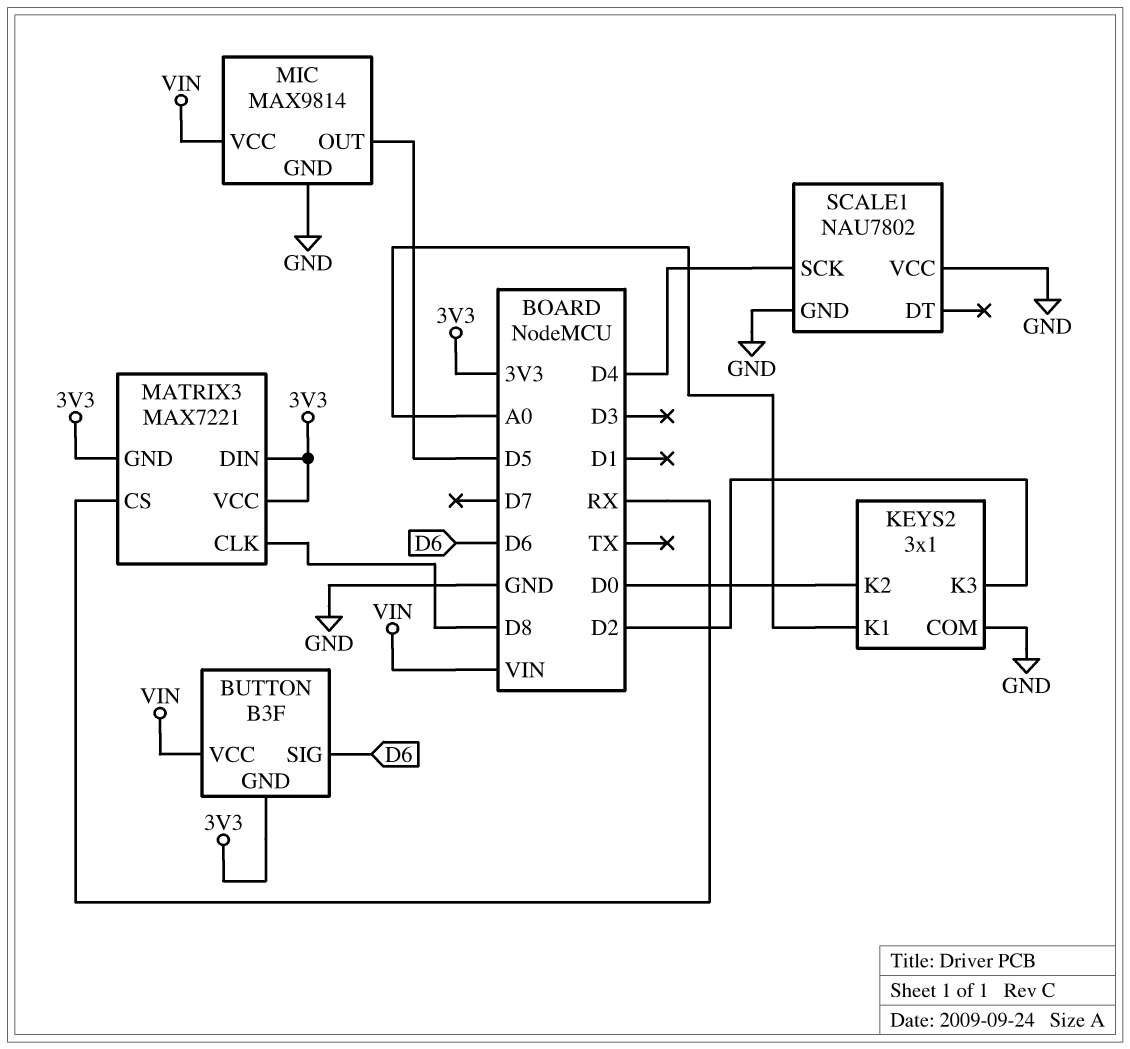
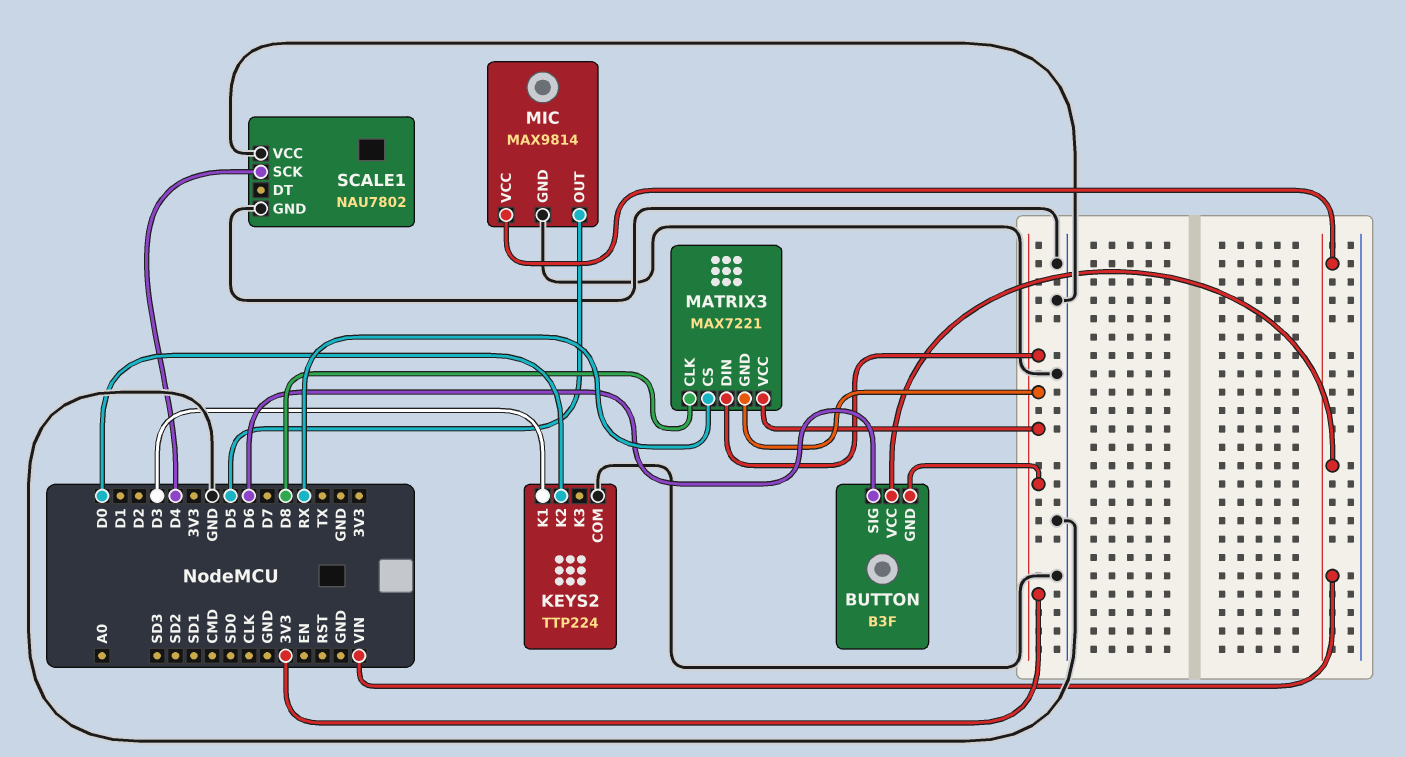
KEYS2: 3x1 -> TTP224
KEYS2 pin K1: A0 -> D3
KEYS2 pin K3: D2 -> none

